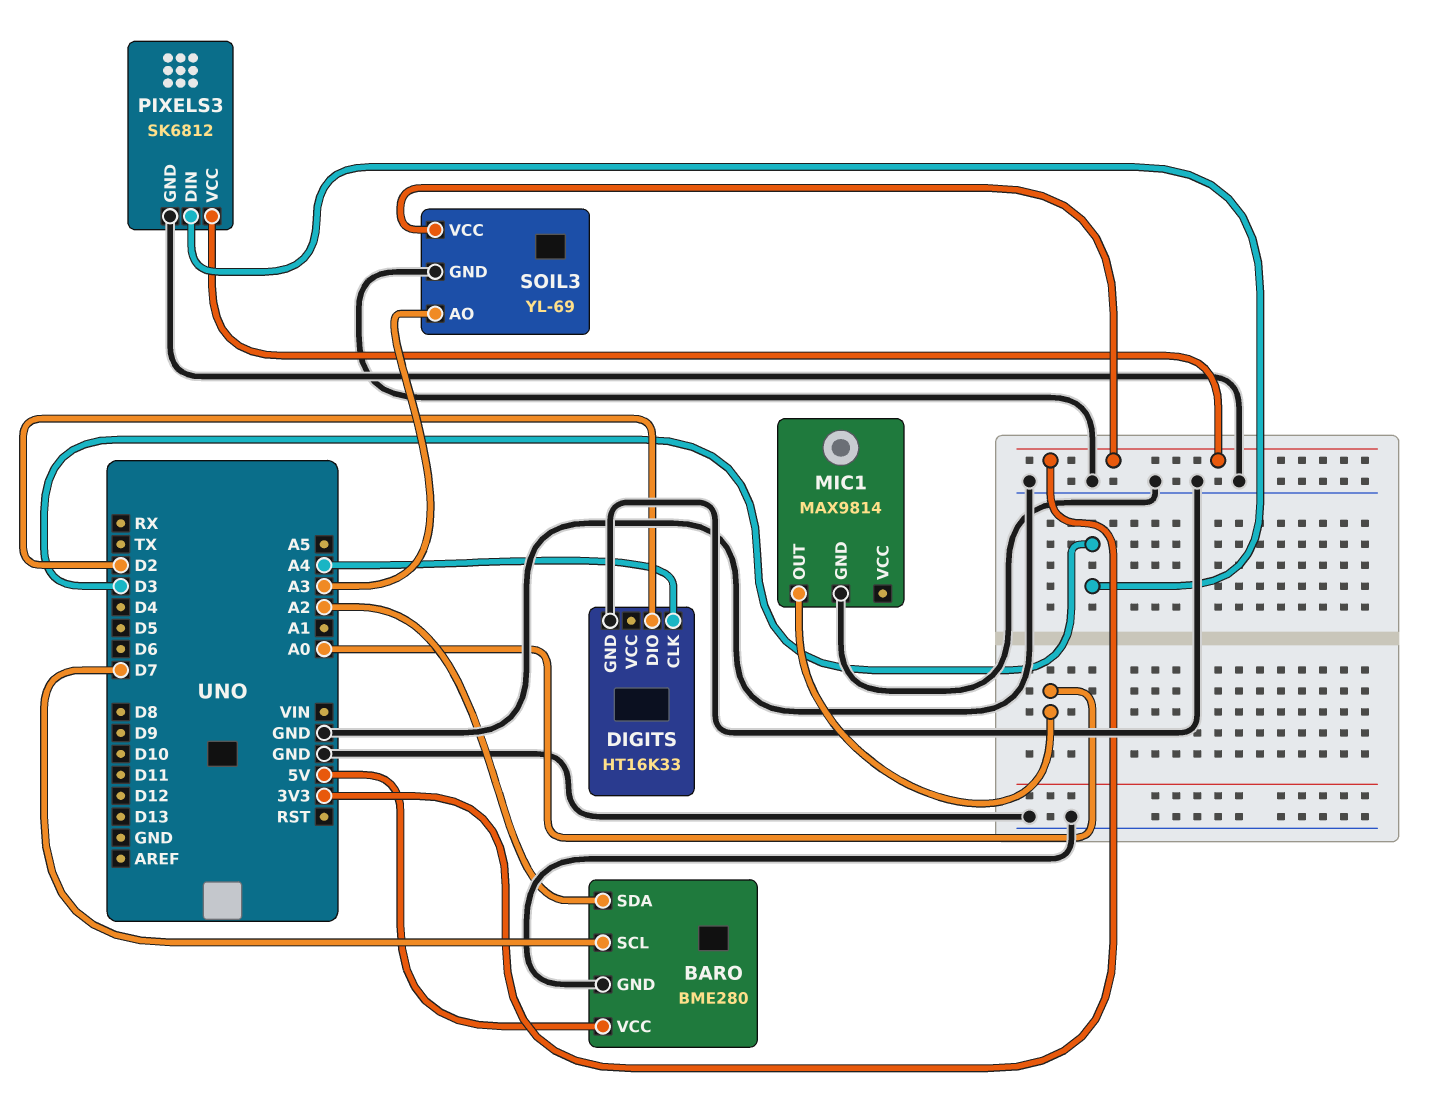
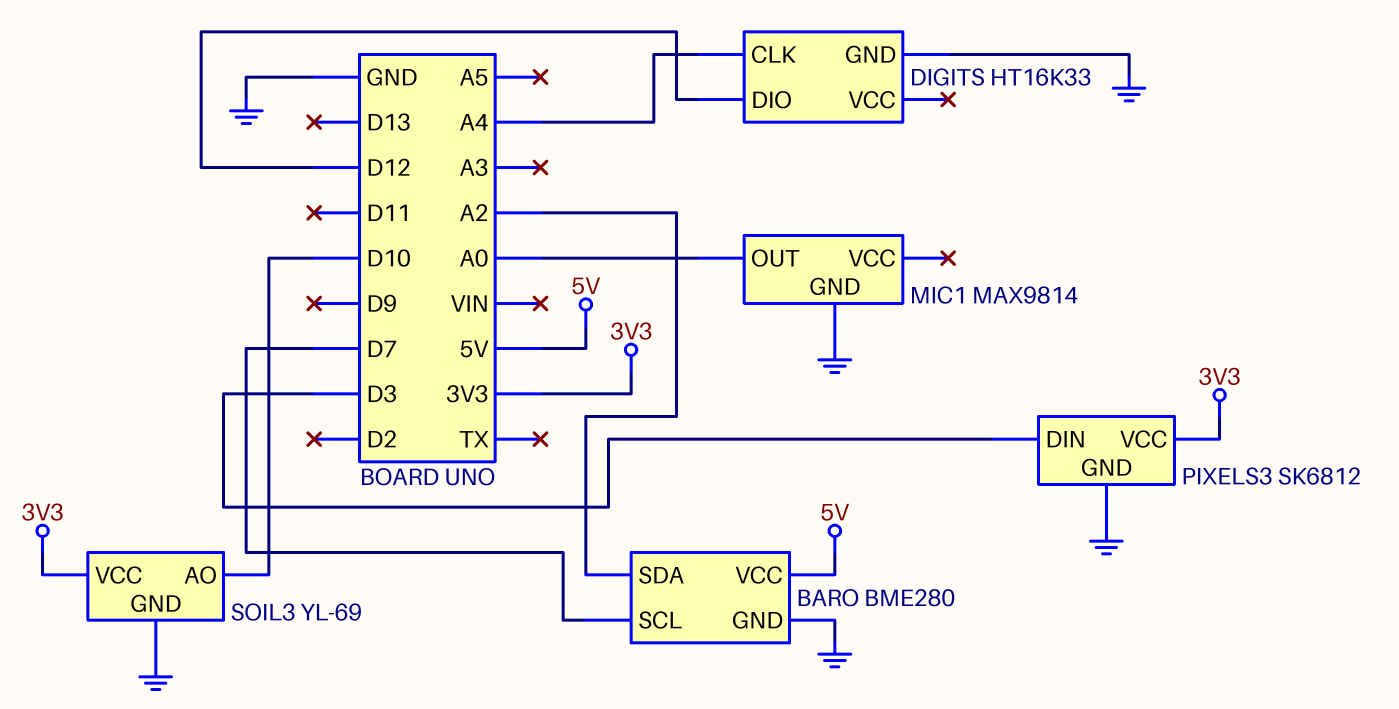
DIGITS pin DIO: D2 -> D12
SOIL3 pin AO: A3 -> D10

